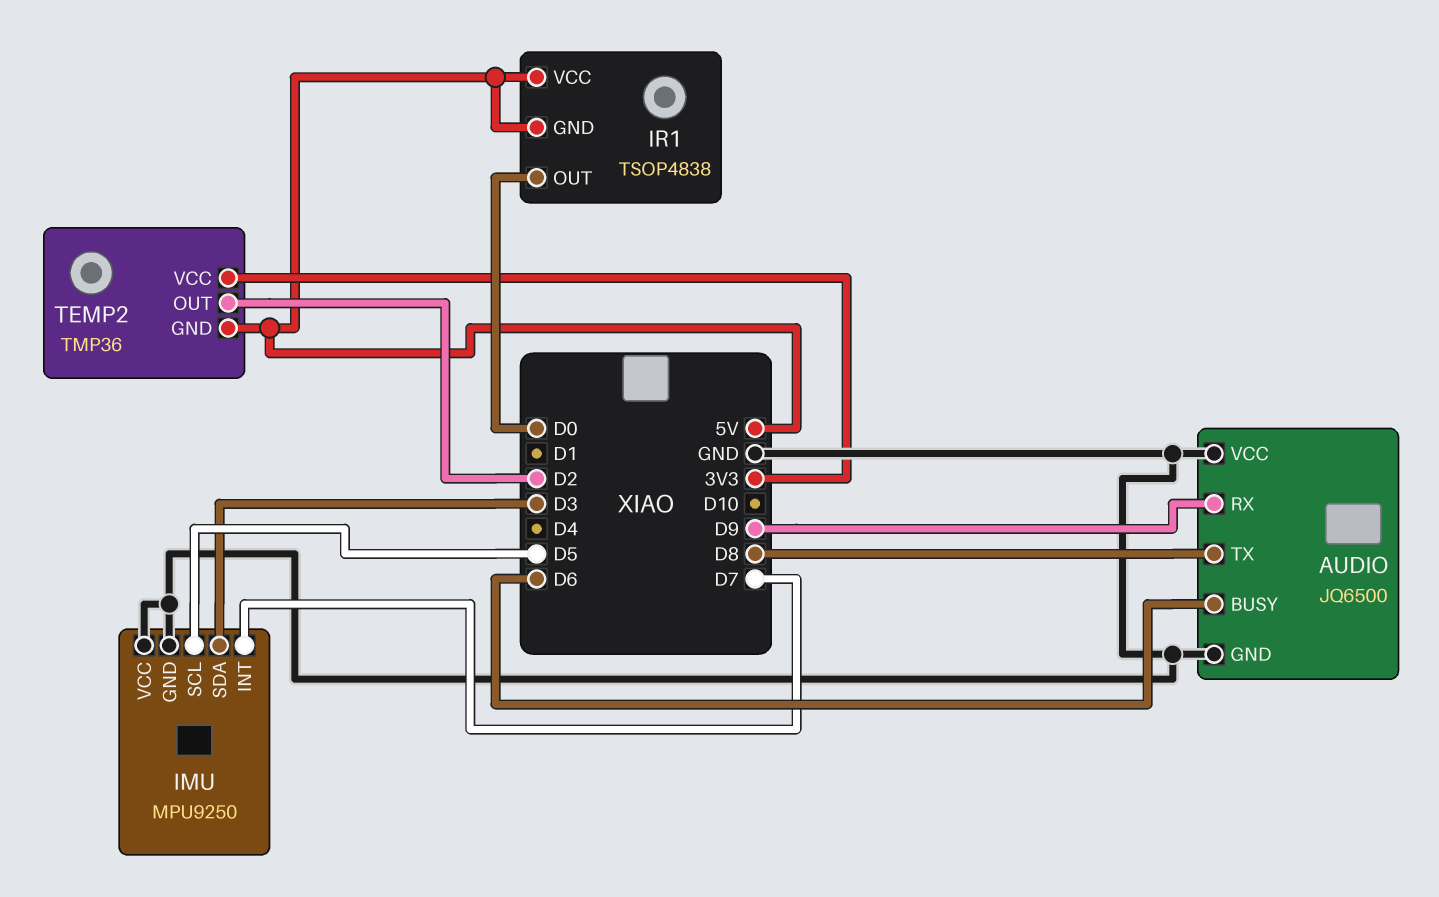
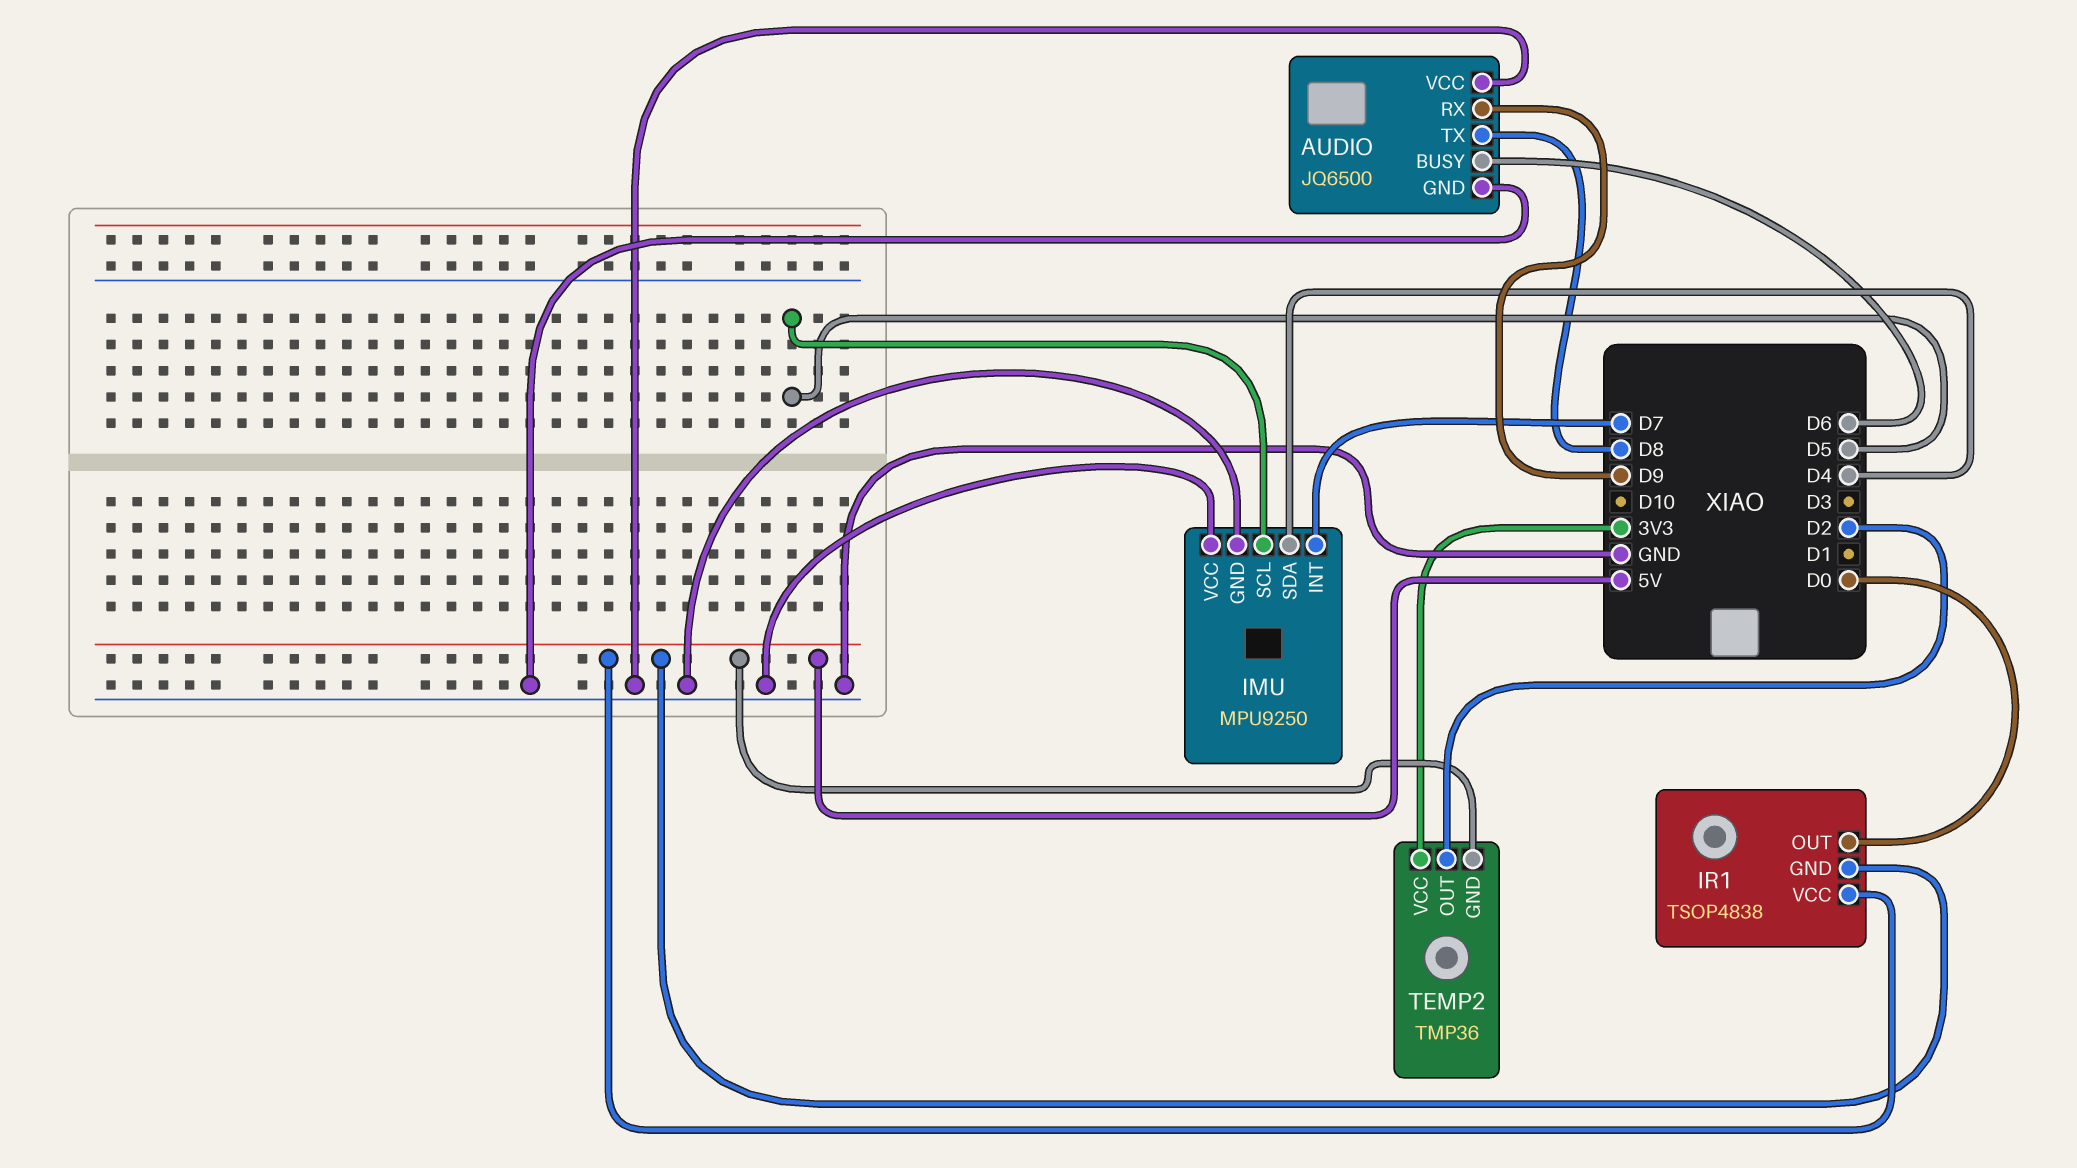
IMU pin SDA: D3 -> D4

